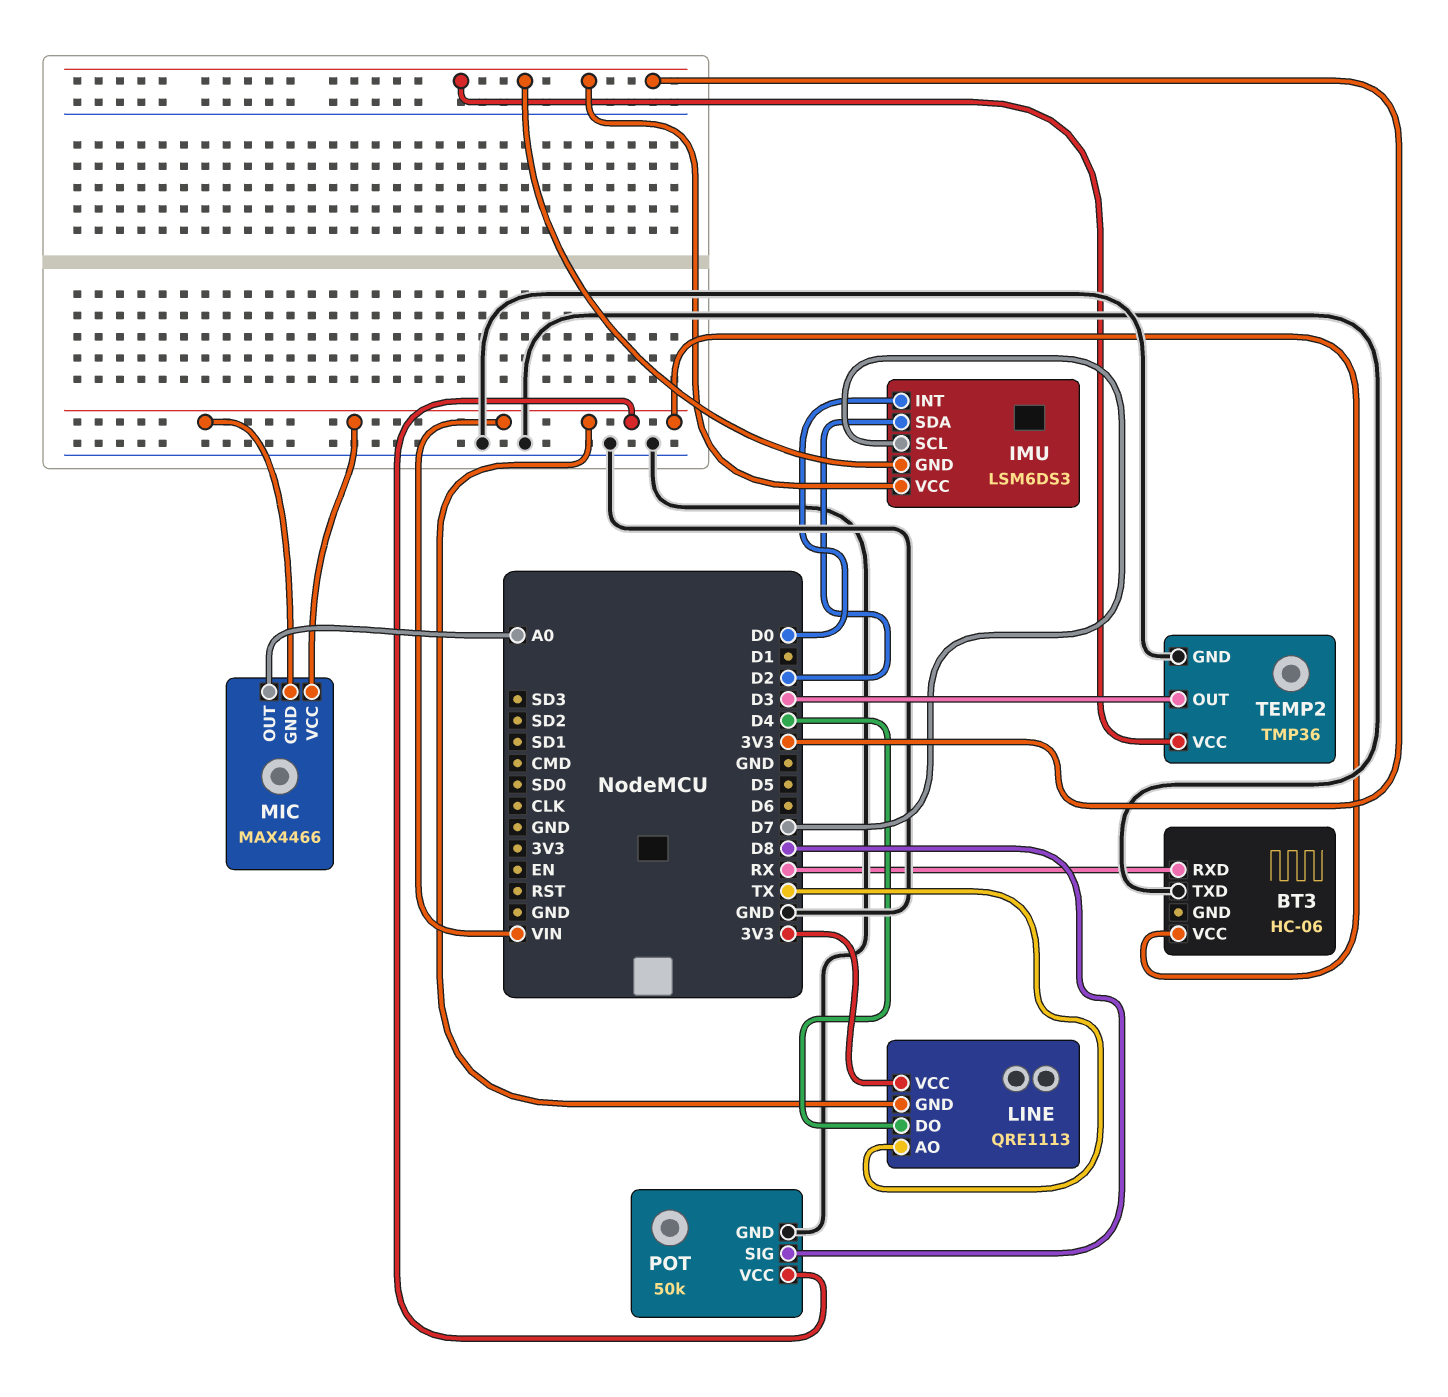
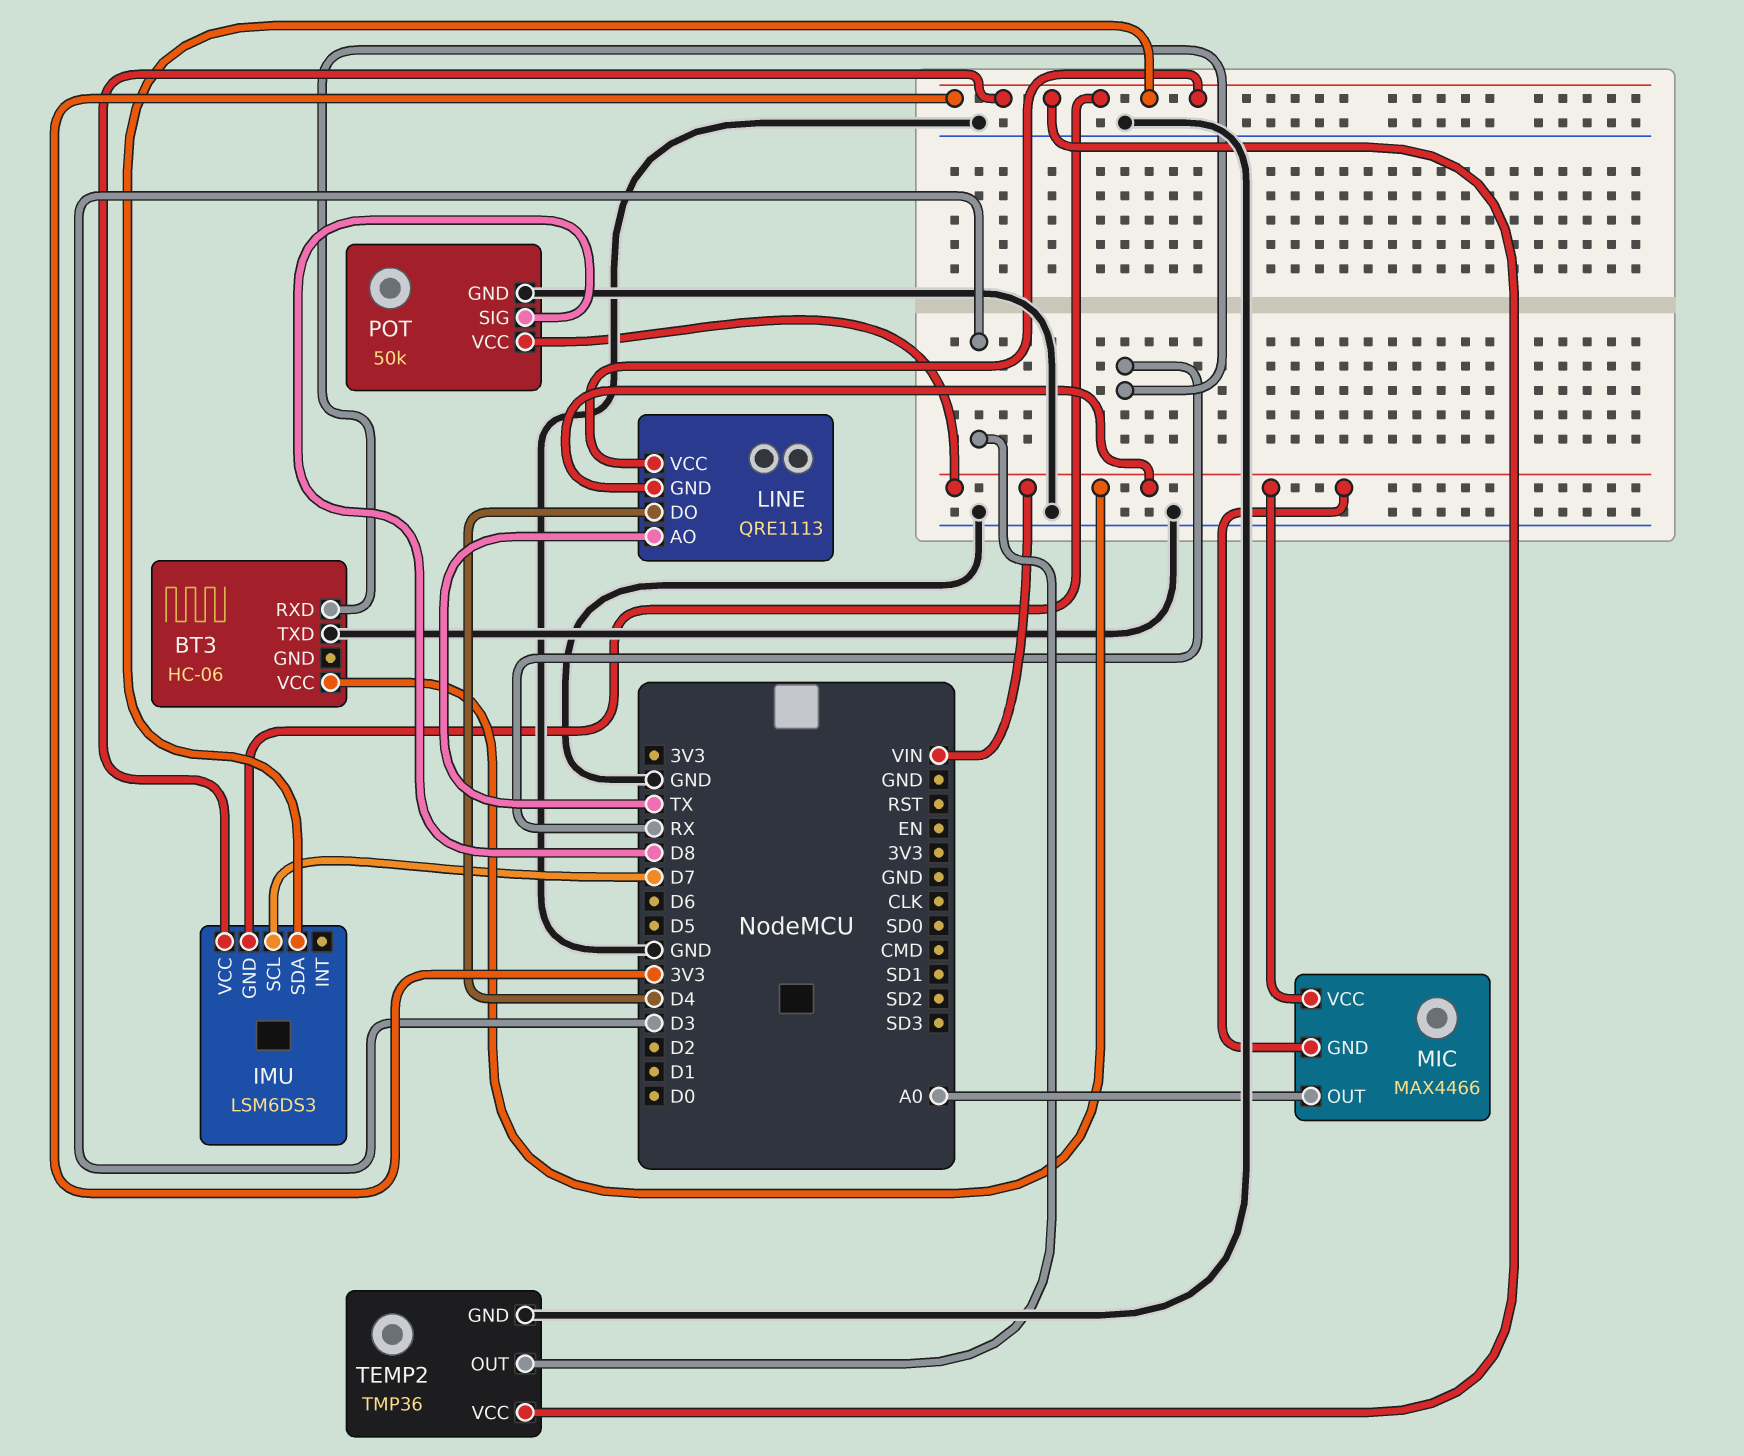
IMU pin INT: D0 -> none
IMU pin SDA: D2 -> 3V3

